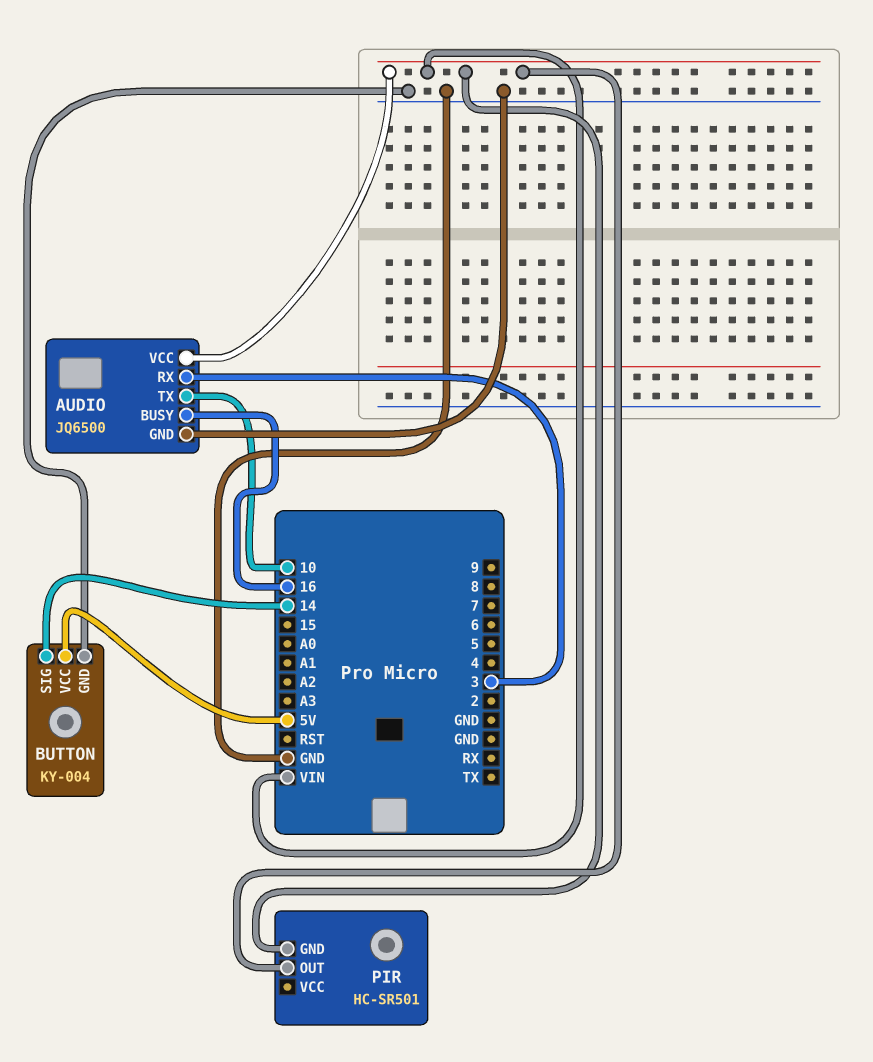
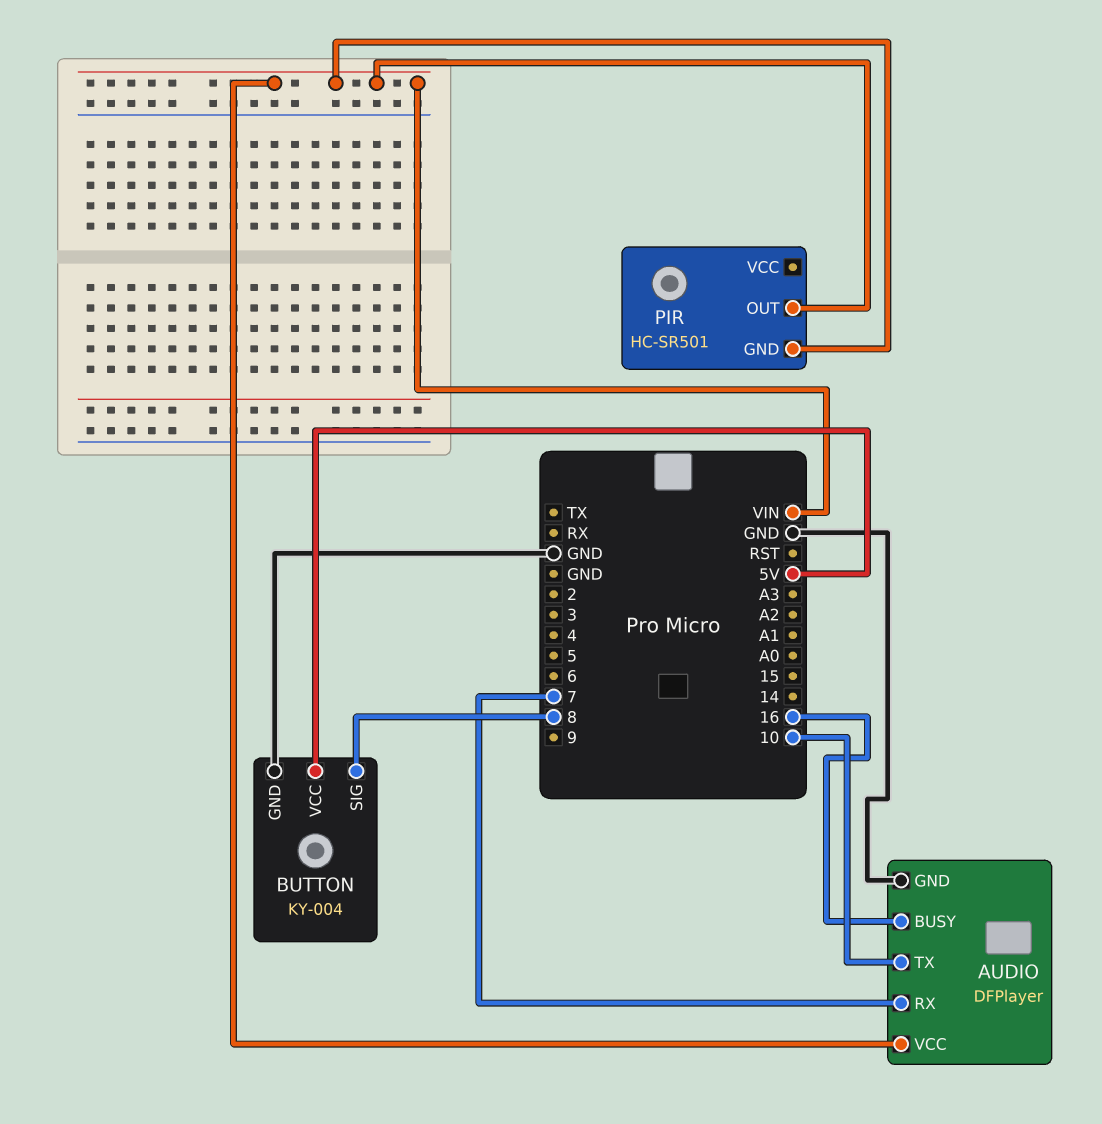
AUDIO: JQ6500 -> DFPlayer
AUDIO pin RX: 3 -> 7
BUTTON pin SIG: 14 -> 8

